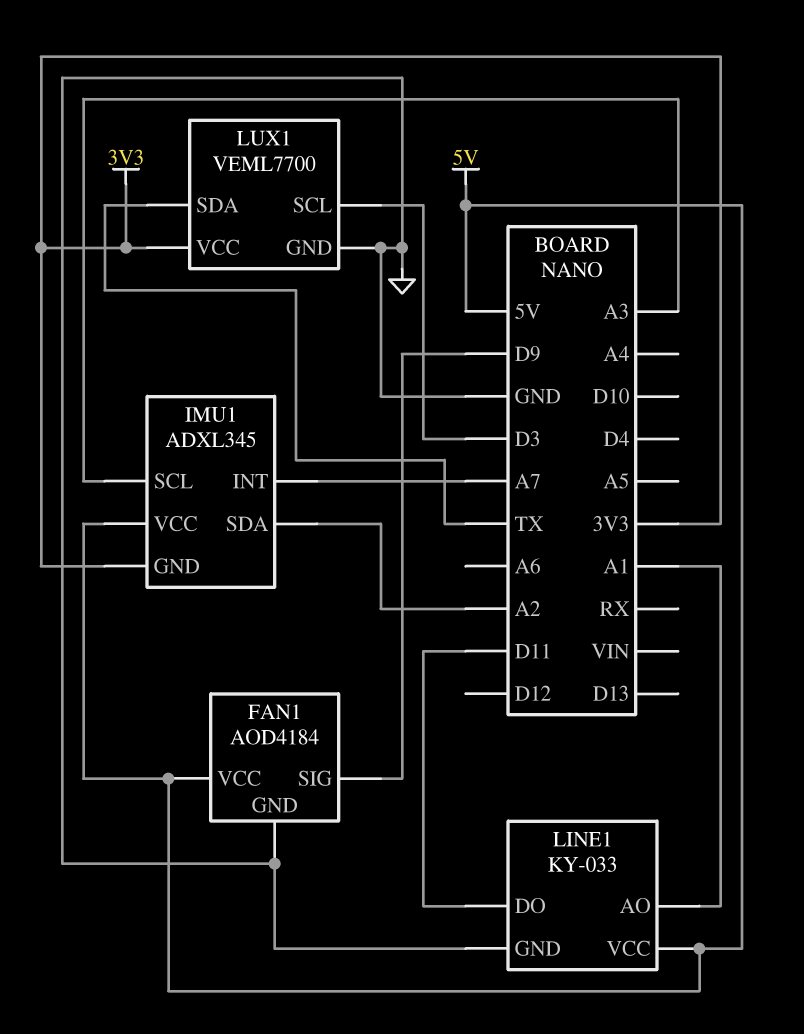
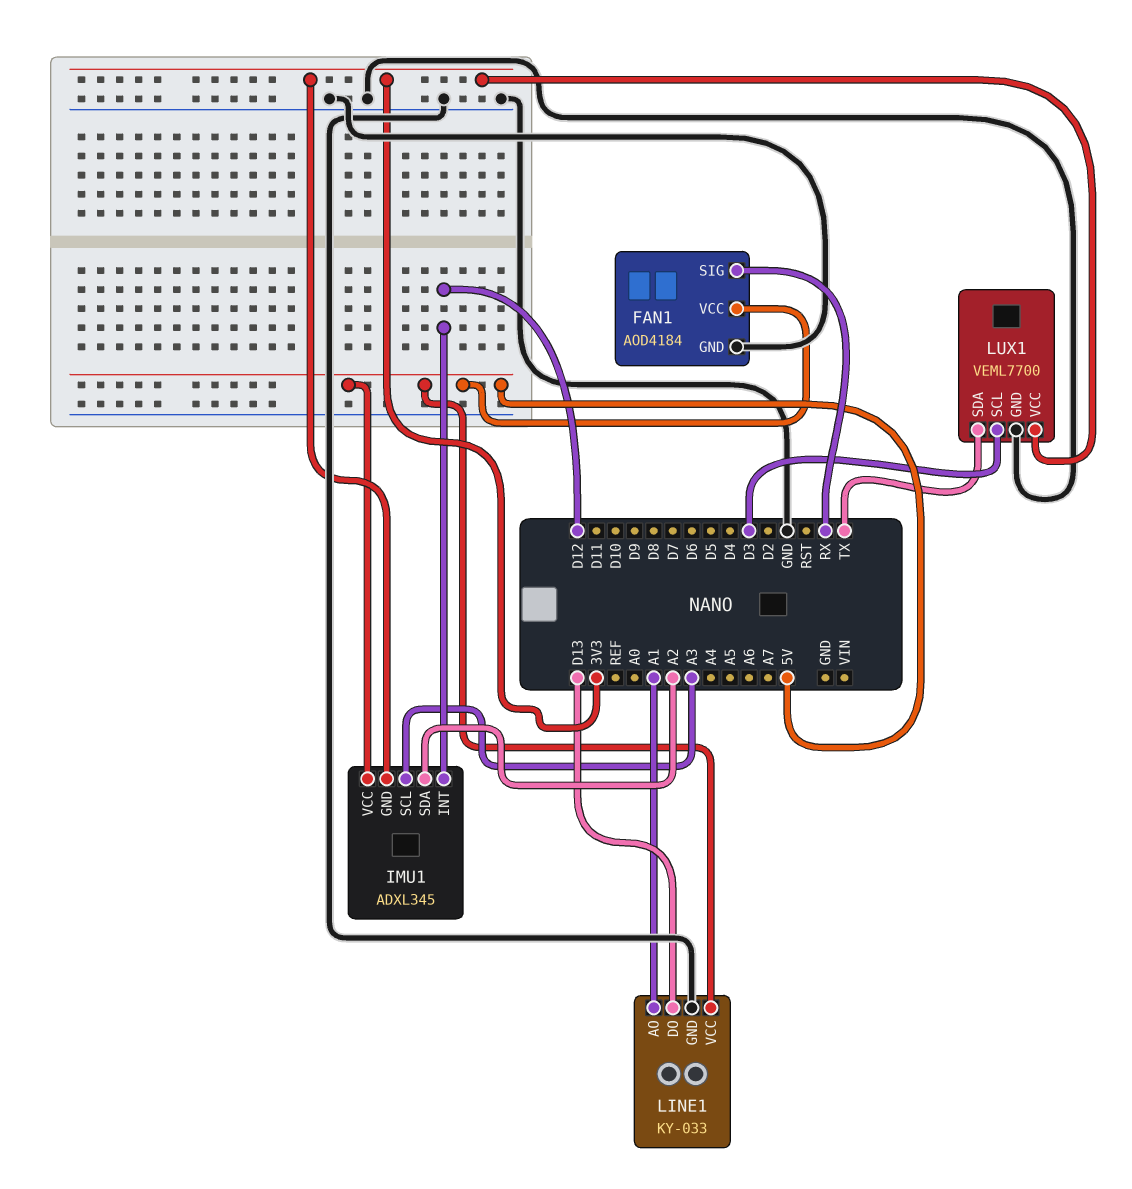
FAN1 pin SIG: D9 -> RX
IMU1 pin INT: A7 -> D12
LINE1 pin DO: D11 -> D13

